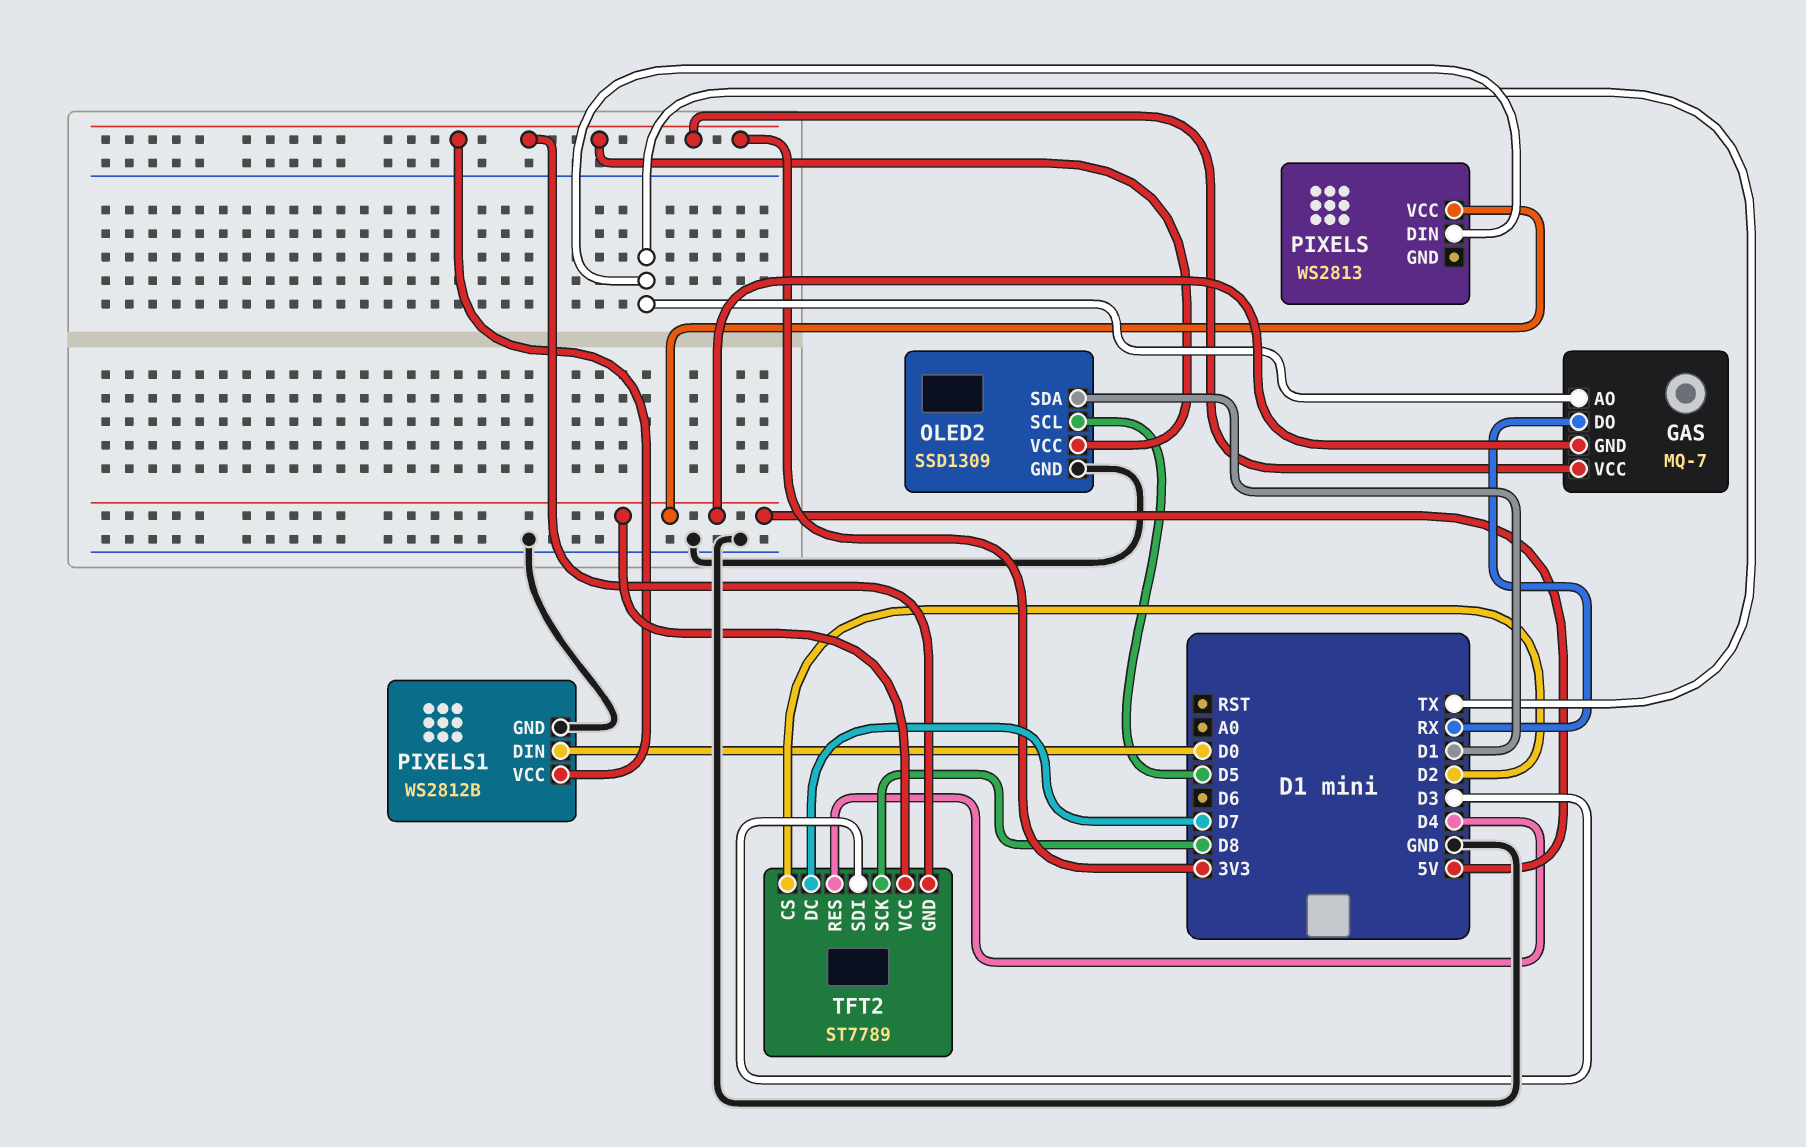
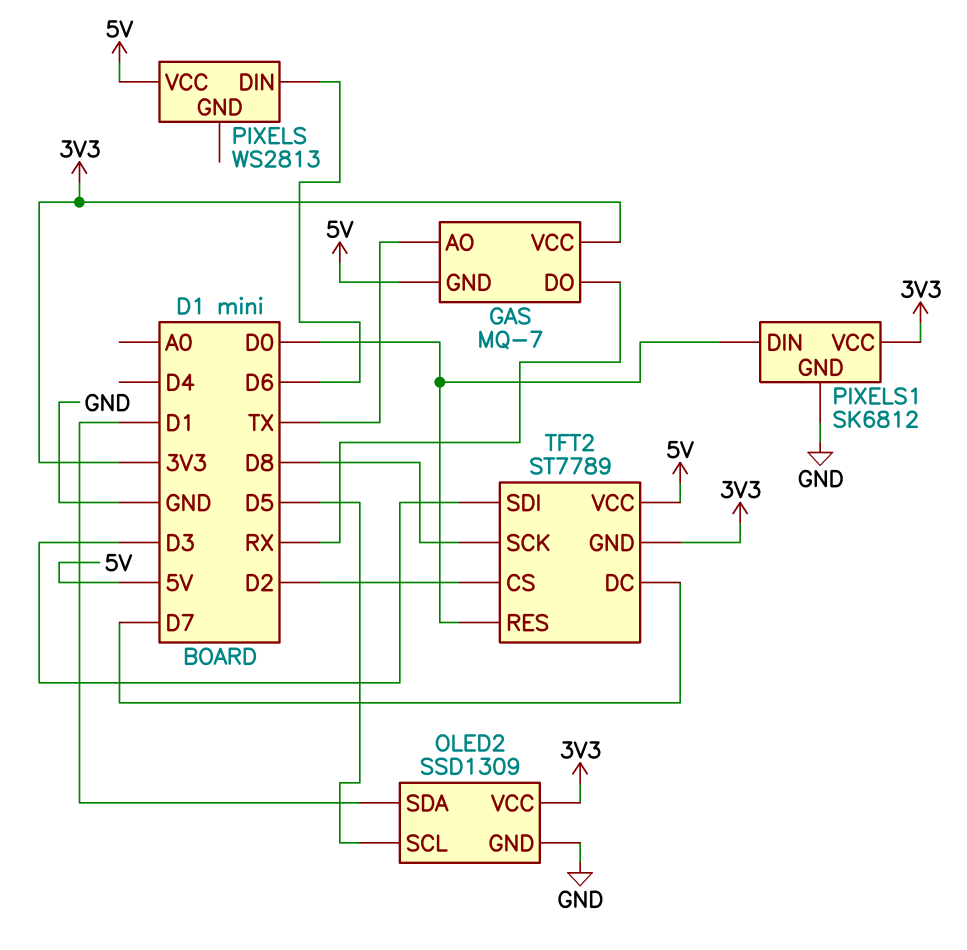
PIXELS pin DIN: TX -> D6
PIXELS1: WS2812B -> SK6812
TFT2 pin RES: D4 -> D0

